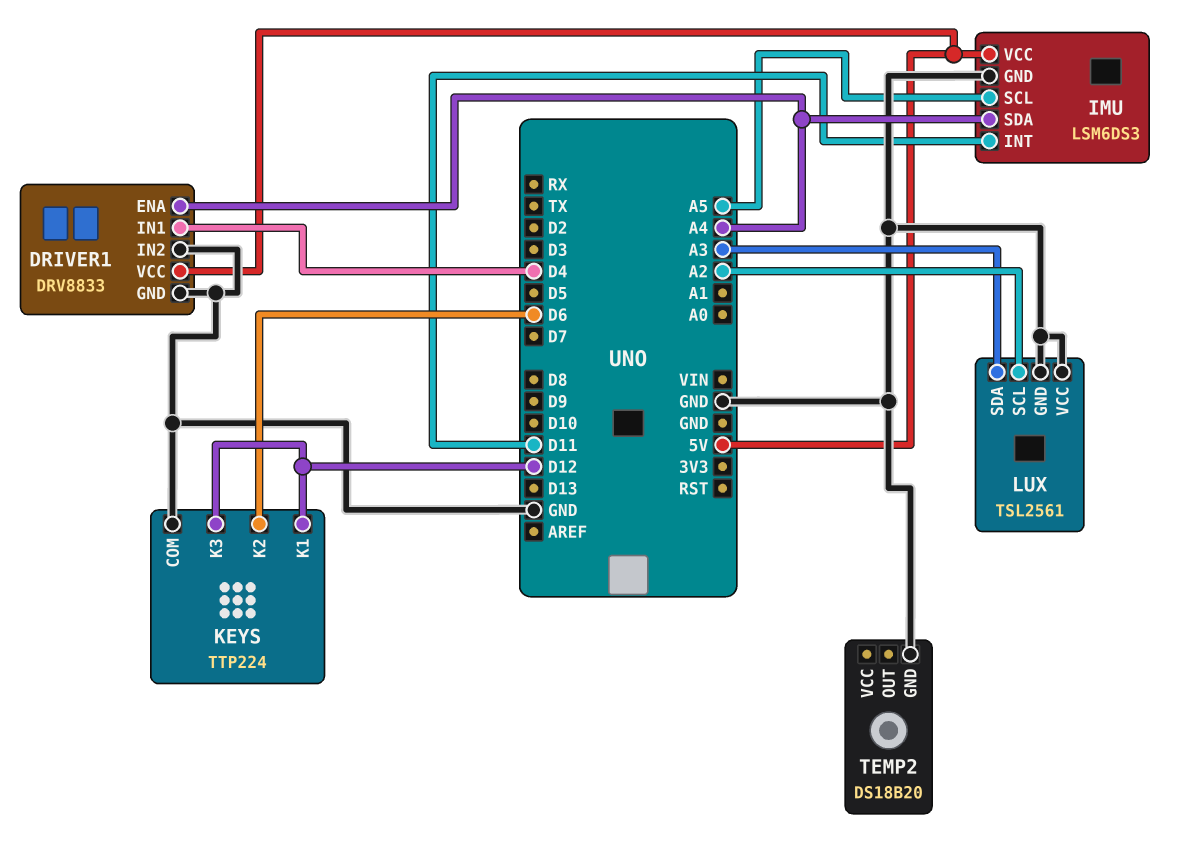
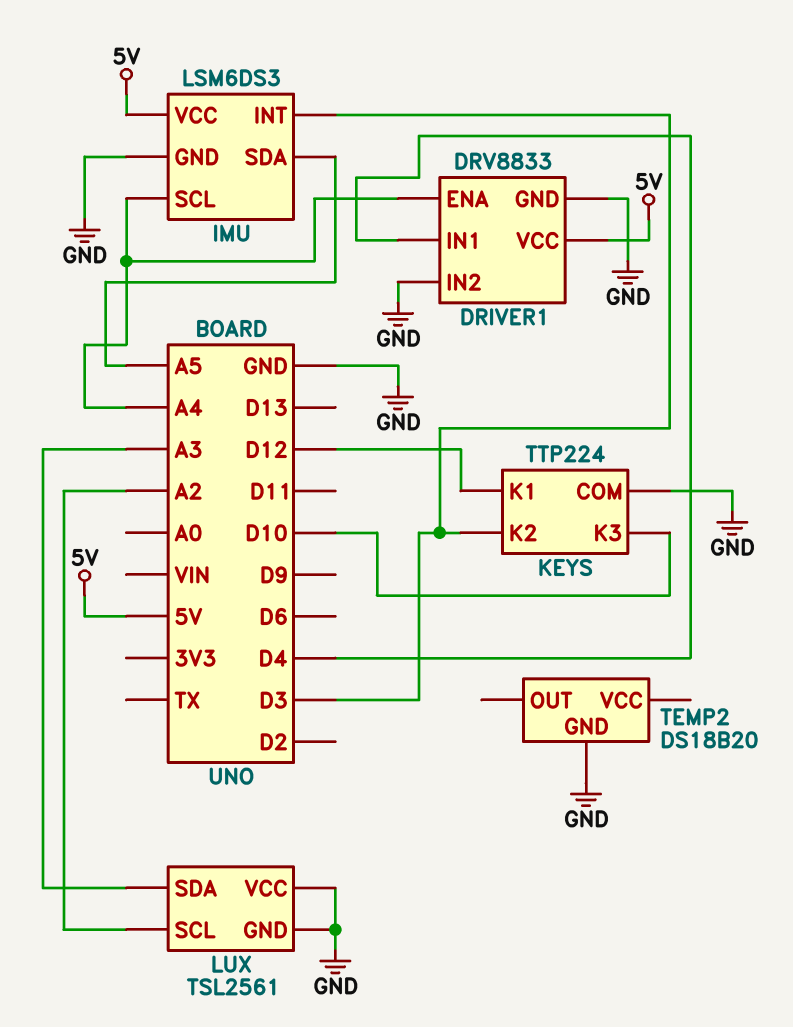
IMU pin INT: D11 -> D3
IMU pin SCL: A5 -> A4
IMU pin SDA: A4 -> A5
KEYS pin K2: D6 -> D3
KEYS pin K3: D12 -> D10

